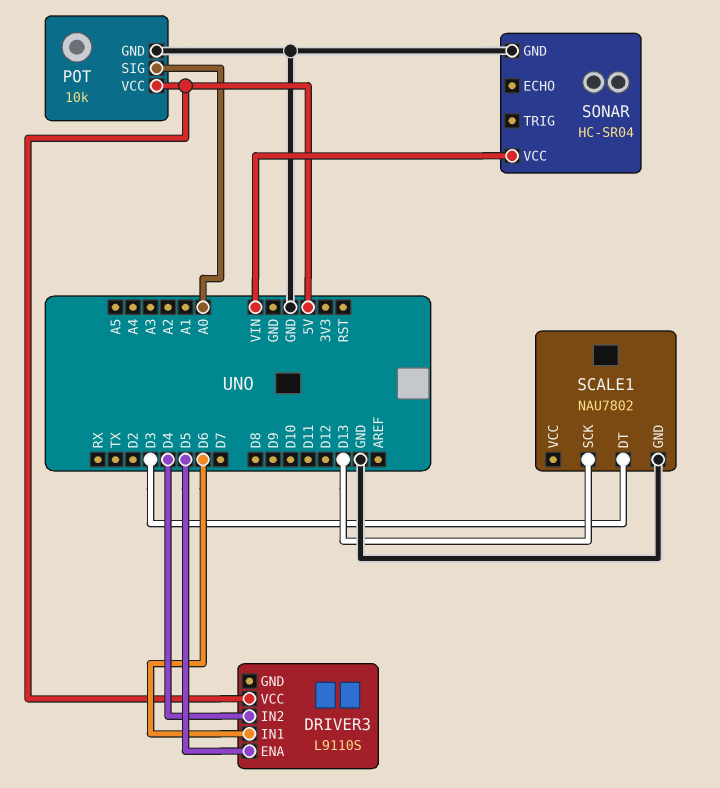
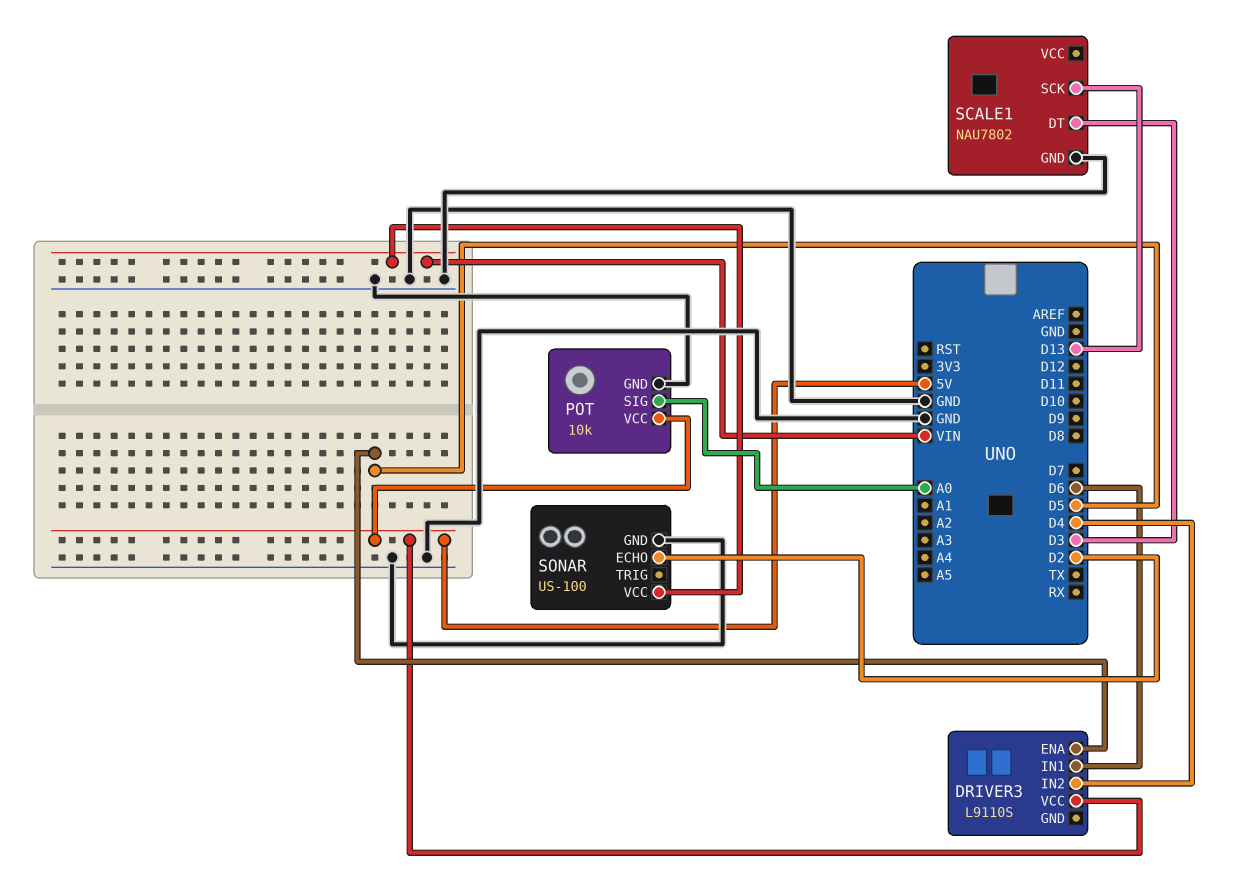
SONAR: HC-SR04 -> US-100
SONAR pin ECHO: none -> D2

